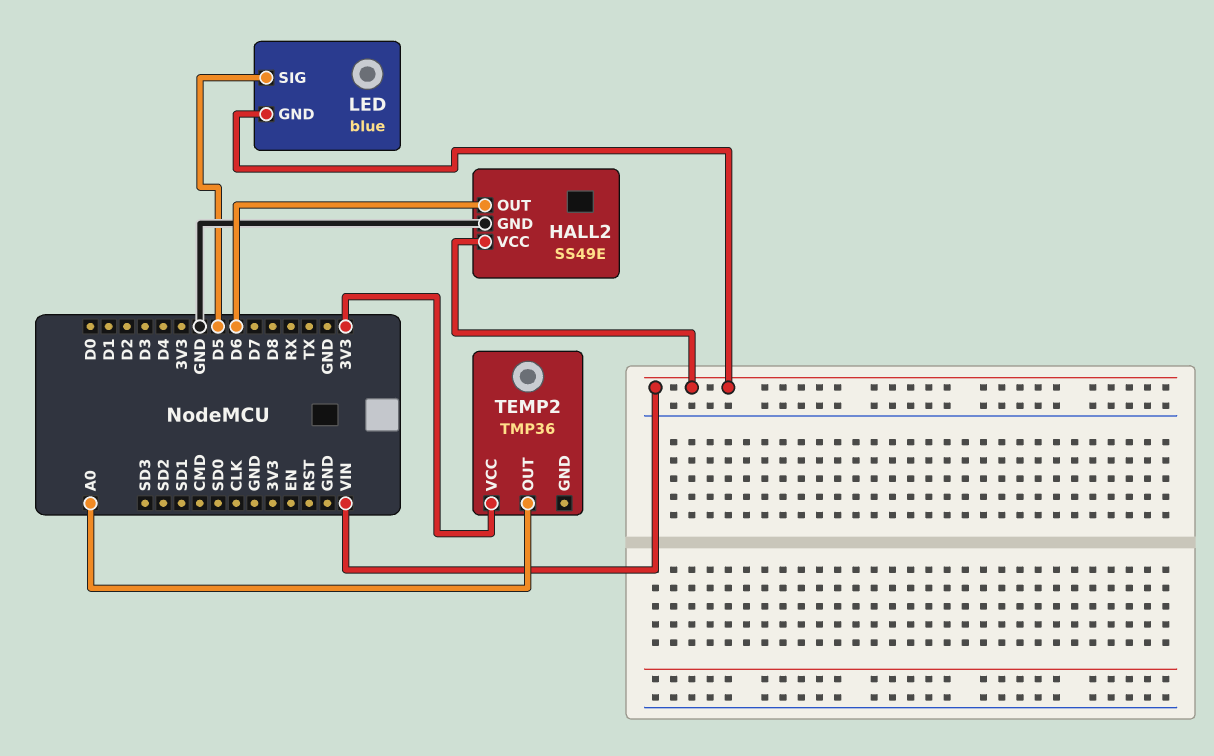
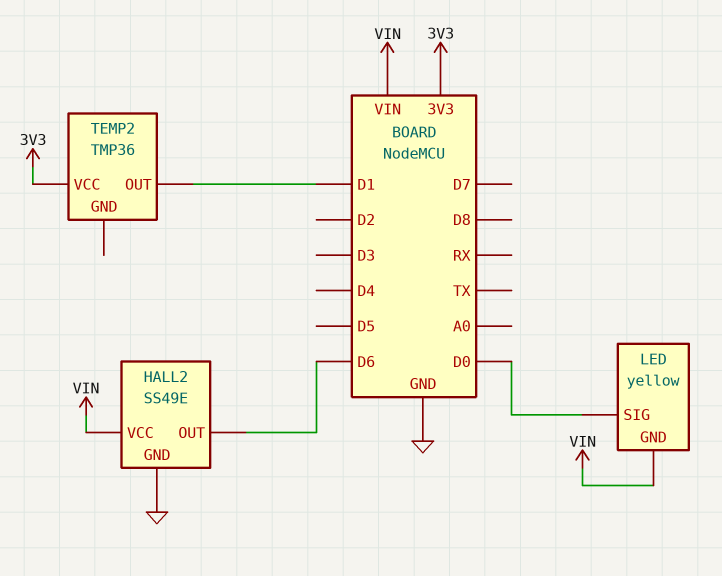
LED: blue -> yellow
LED pin SIG: D5 -> D0
TEMP2 pin OUT: A0 -> D1

